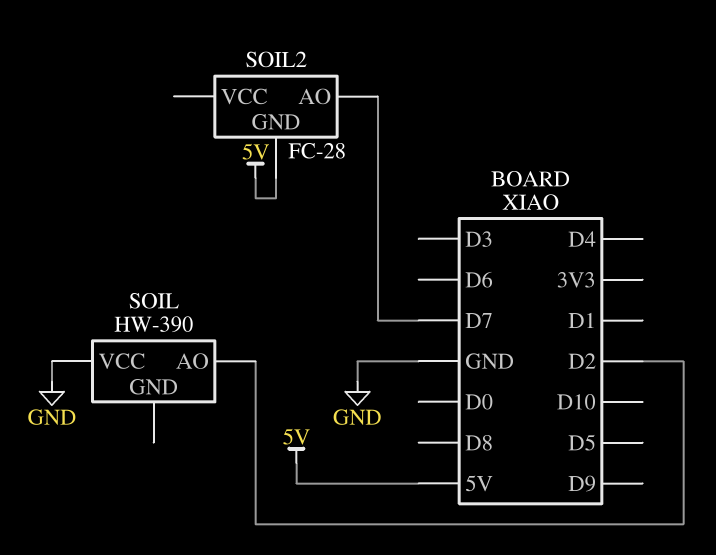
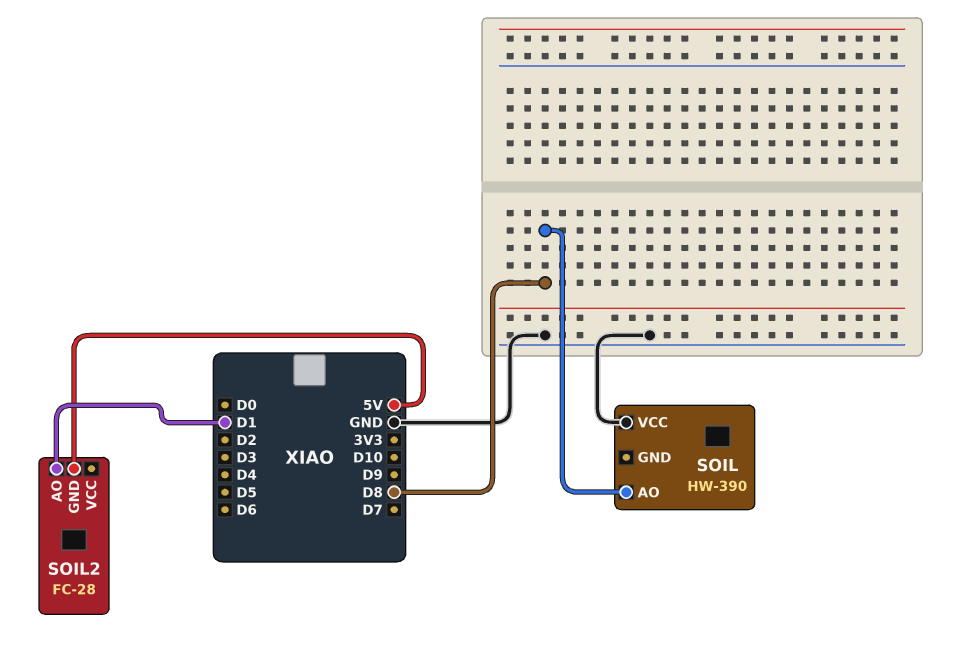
SOIL pin AO: D2 -> D8
SOIL2 pin AO: D7 -> D1

